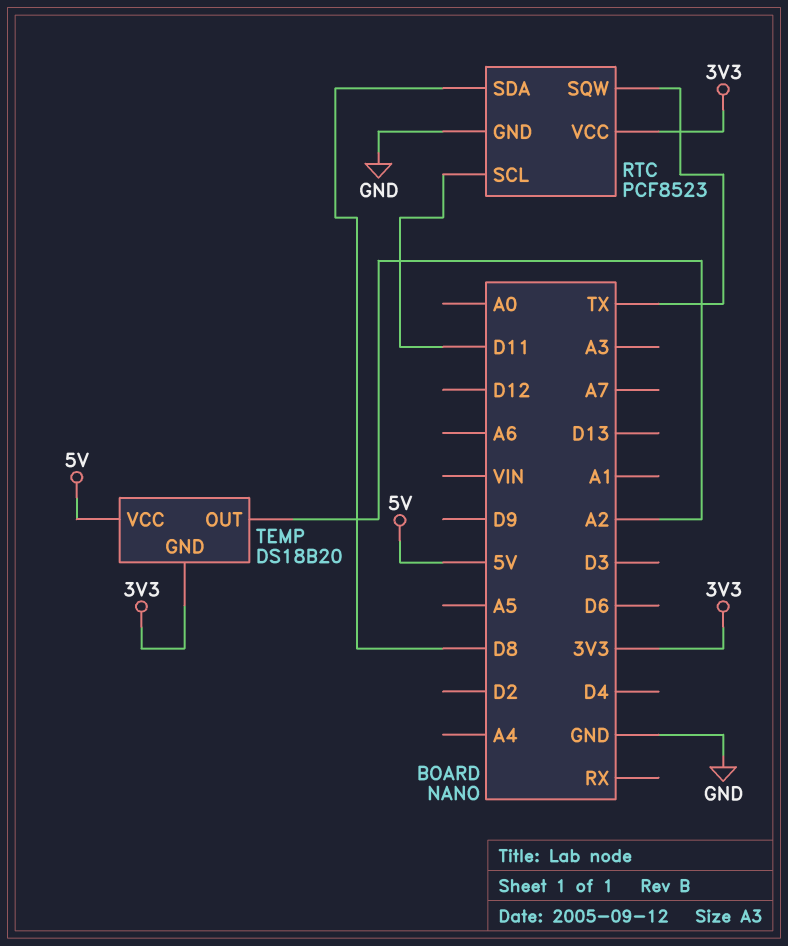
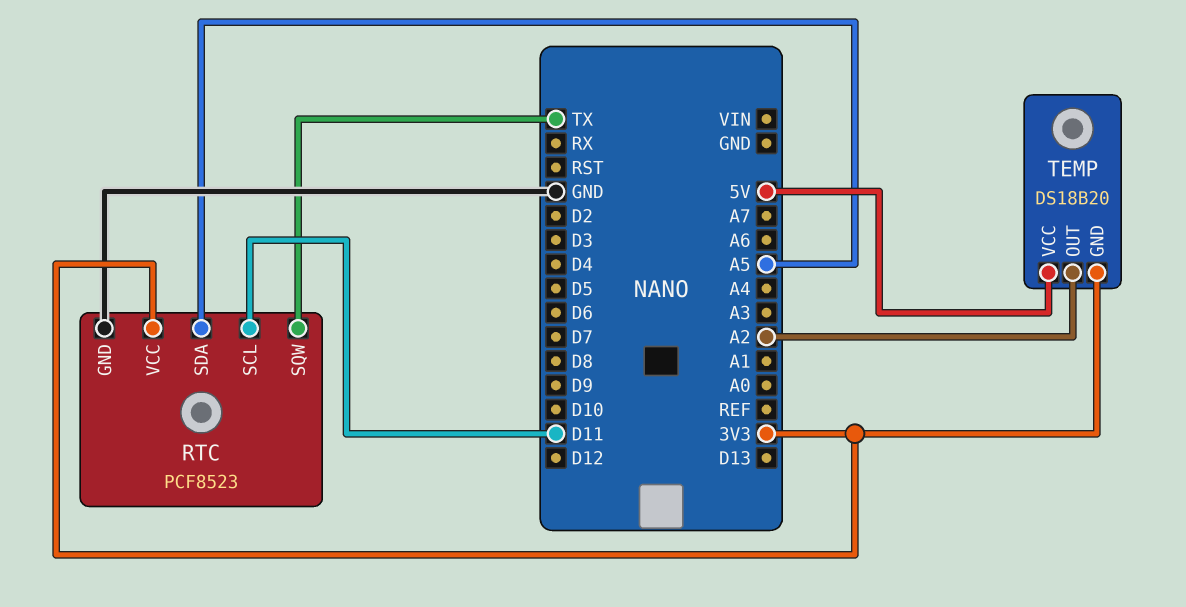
RTC pin SDA: D8 -> A5

